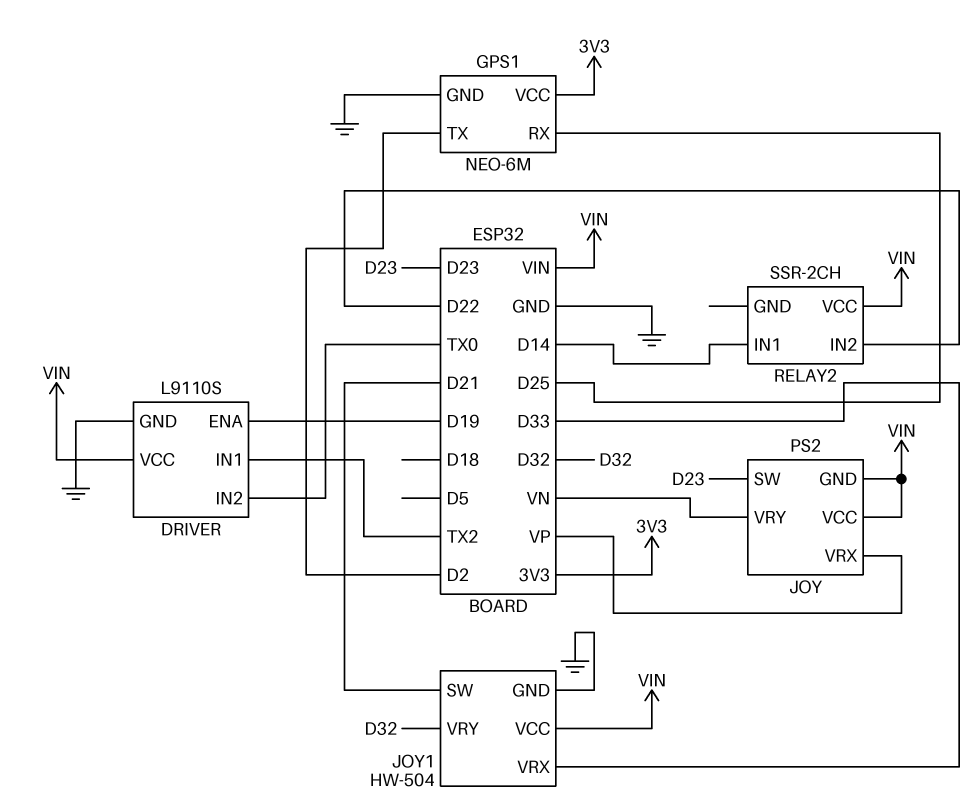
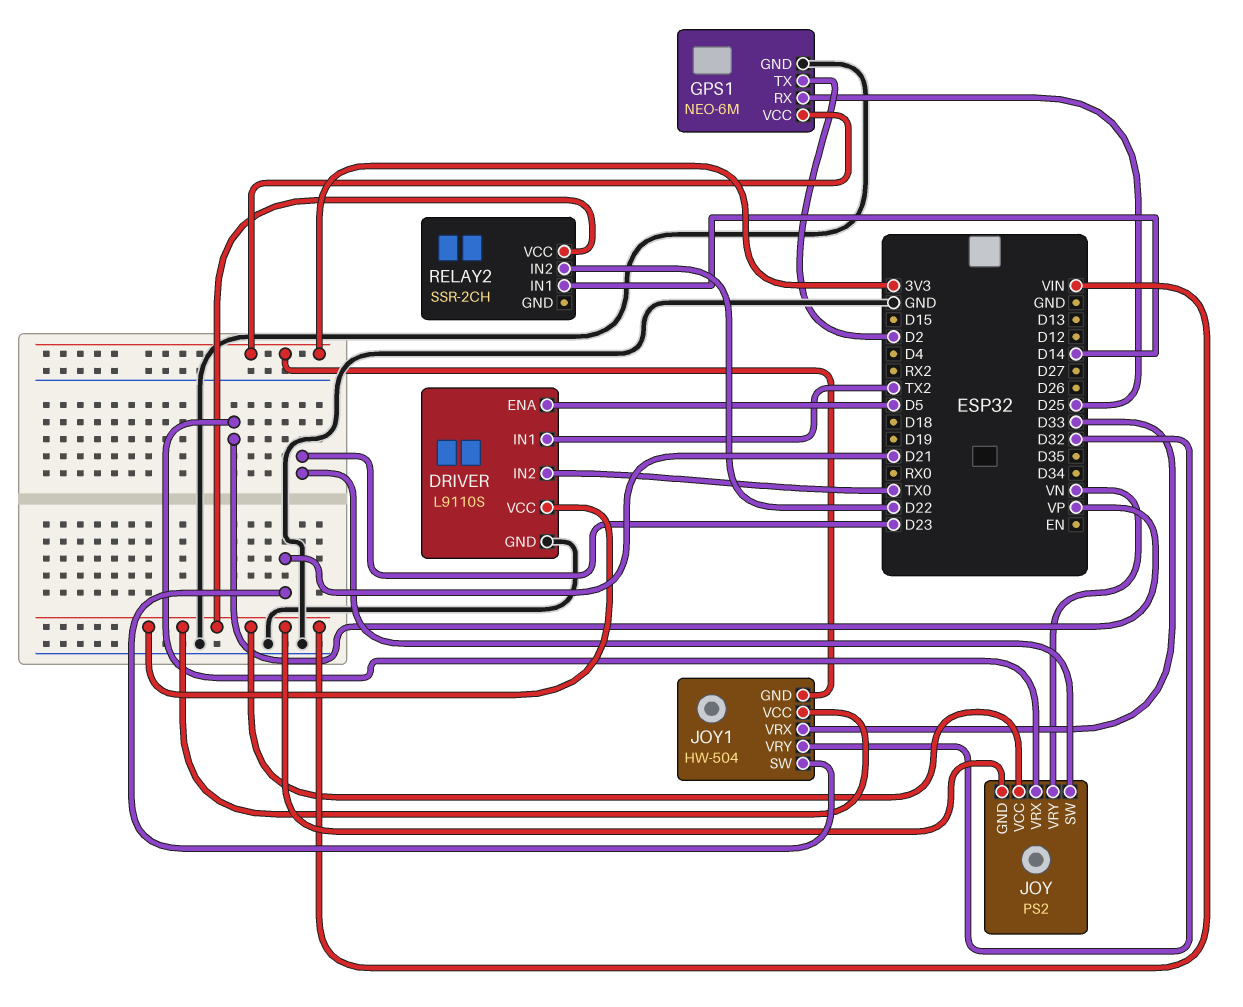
DRIVER pin ENA: D19 -> D5
JOY1 pin GND: GND -> 3V3

